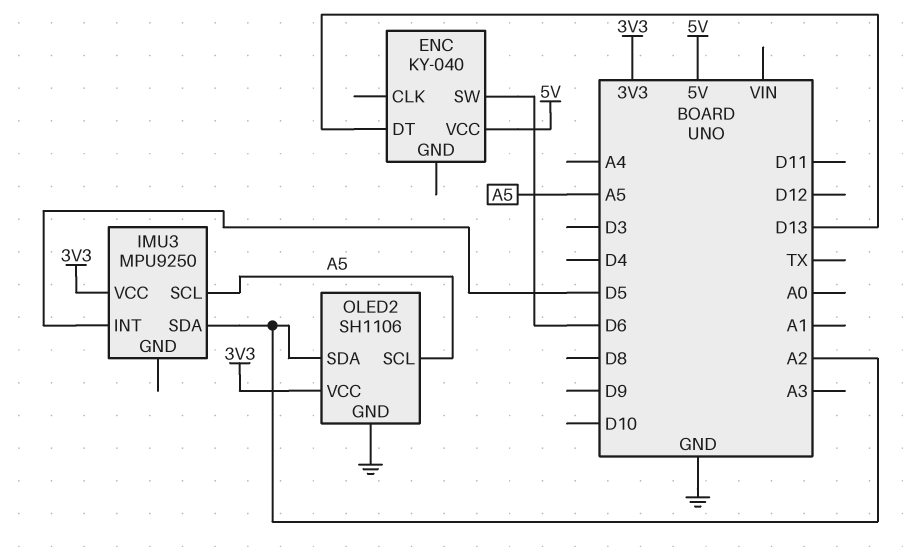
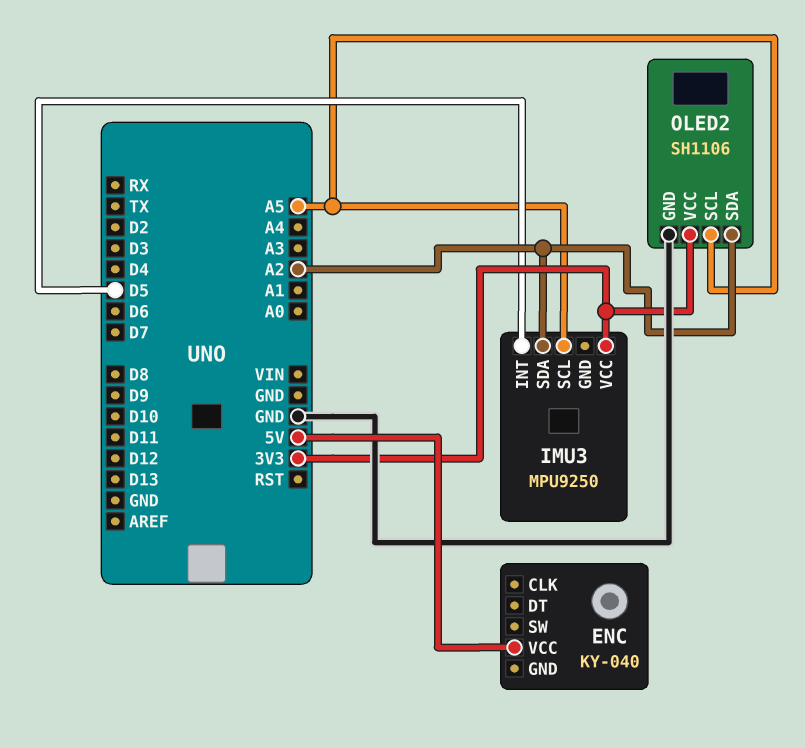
ENC pin DT: D13 -> none
ENC pin SW: D6 -> none

